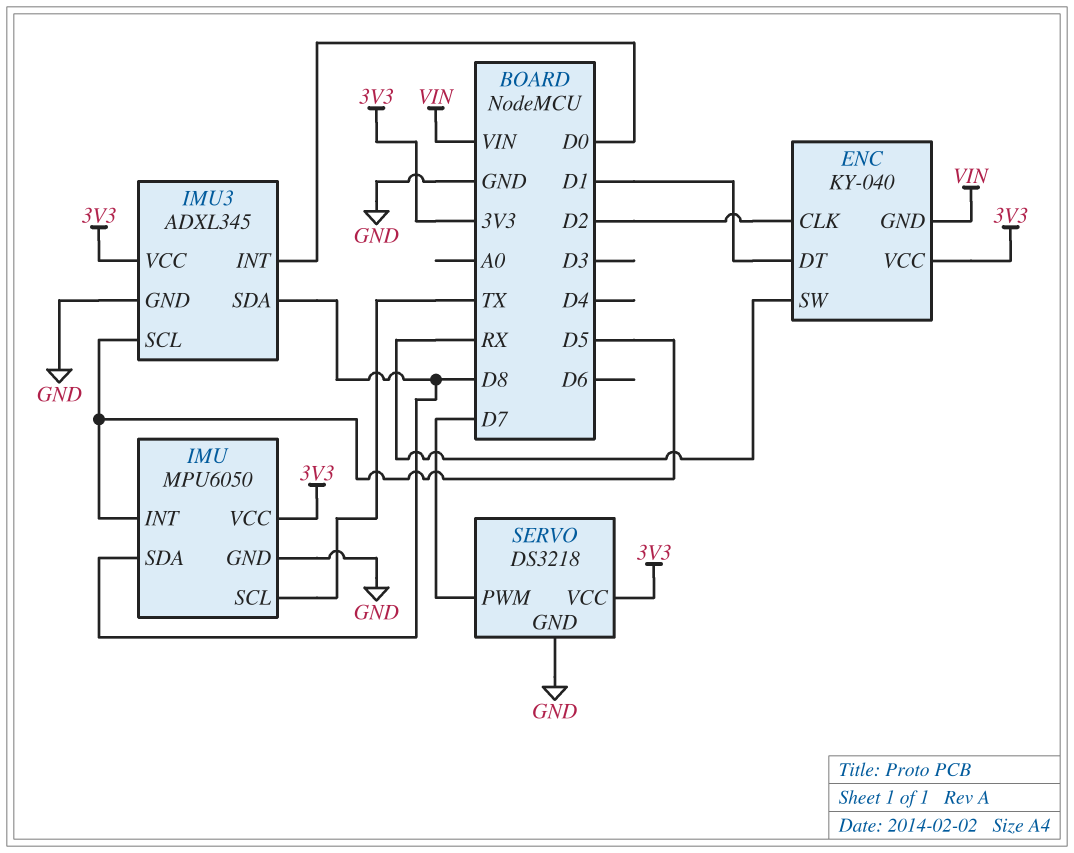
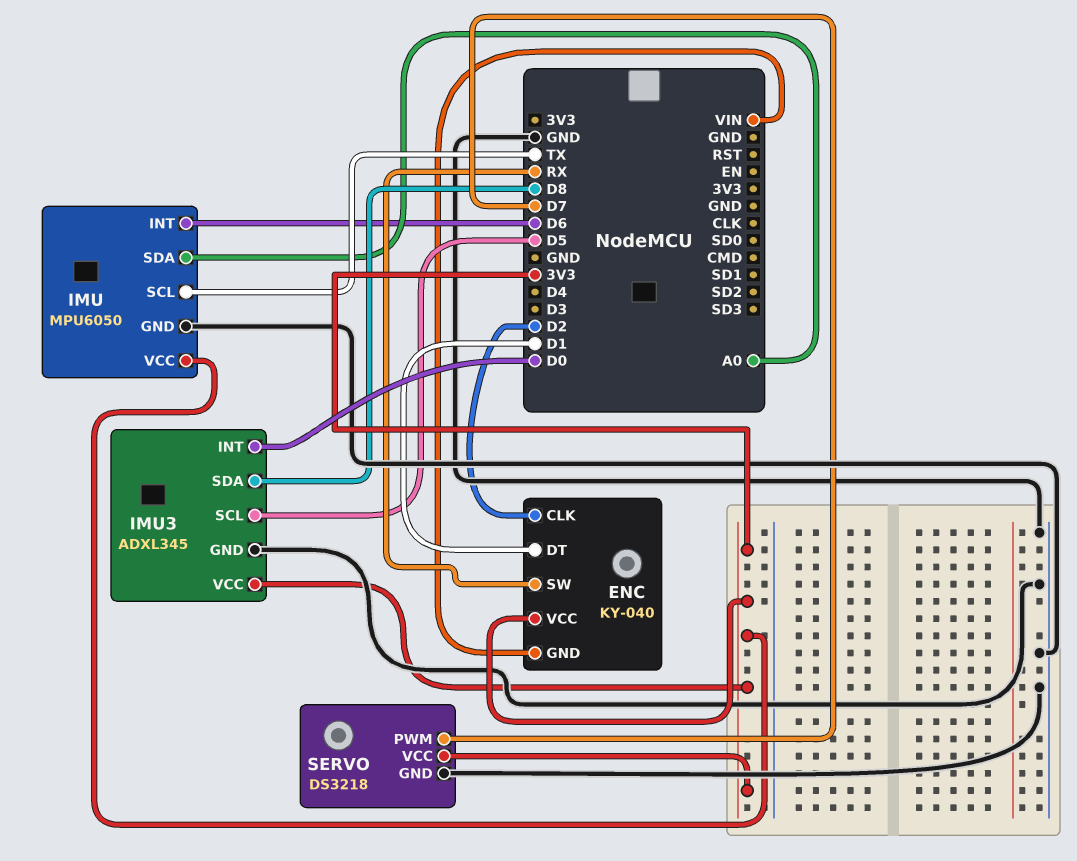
IMU pin INT: D5 -> D6
IMU pin SDA: D8 -> A0

